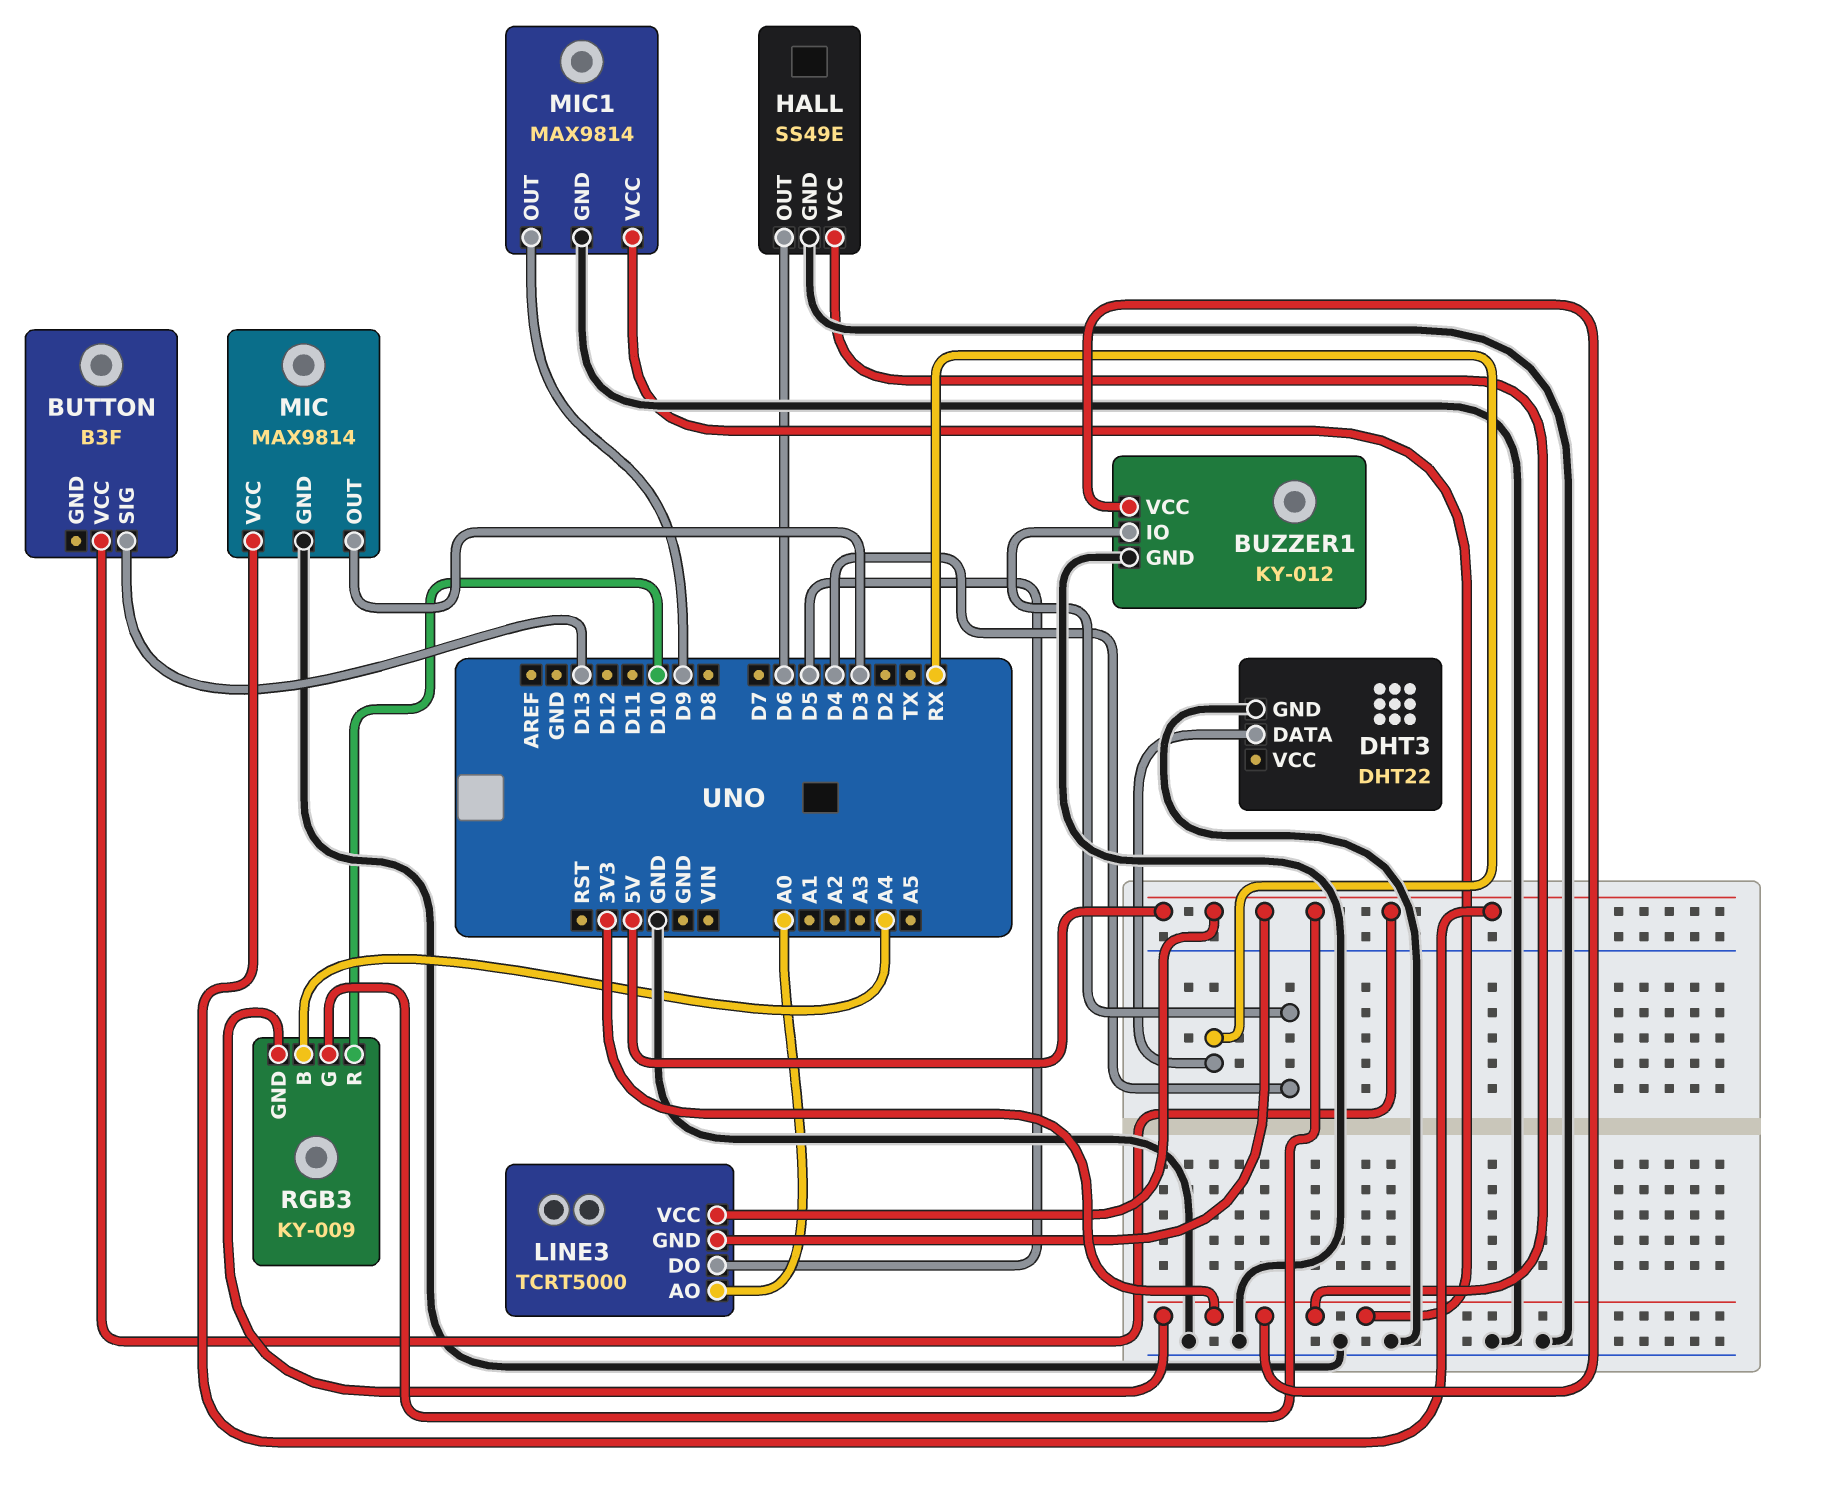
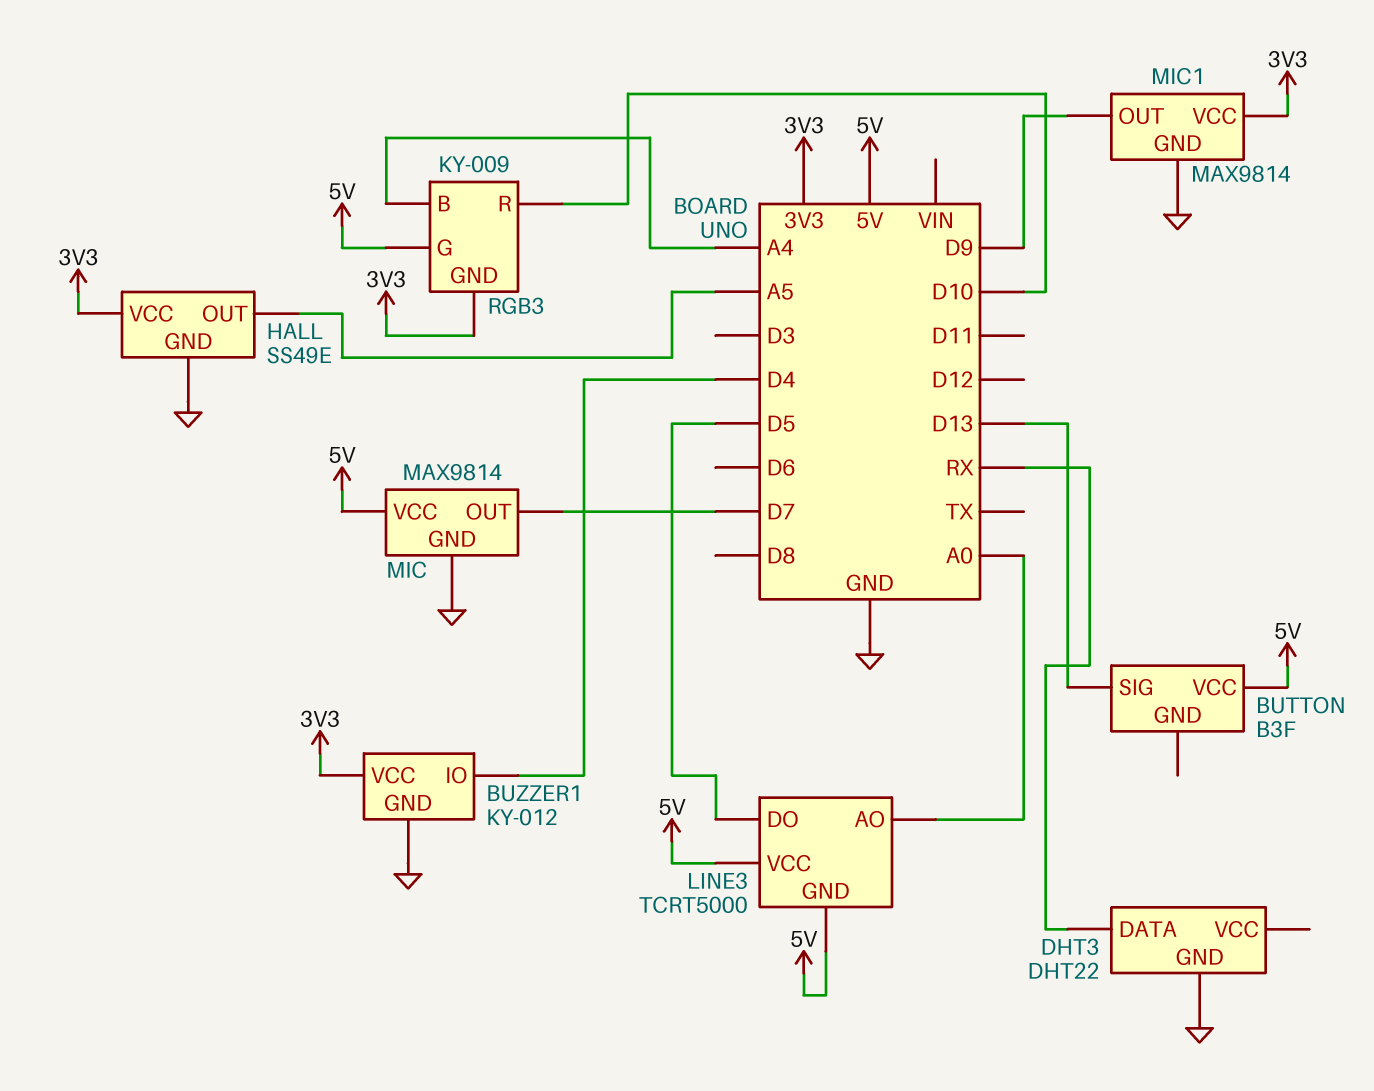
HALL pin OUT: D6 -> A5
MIC pin OUT: D3 -> D7

